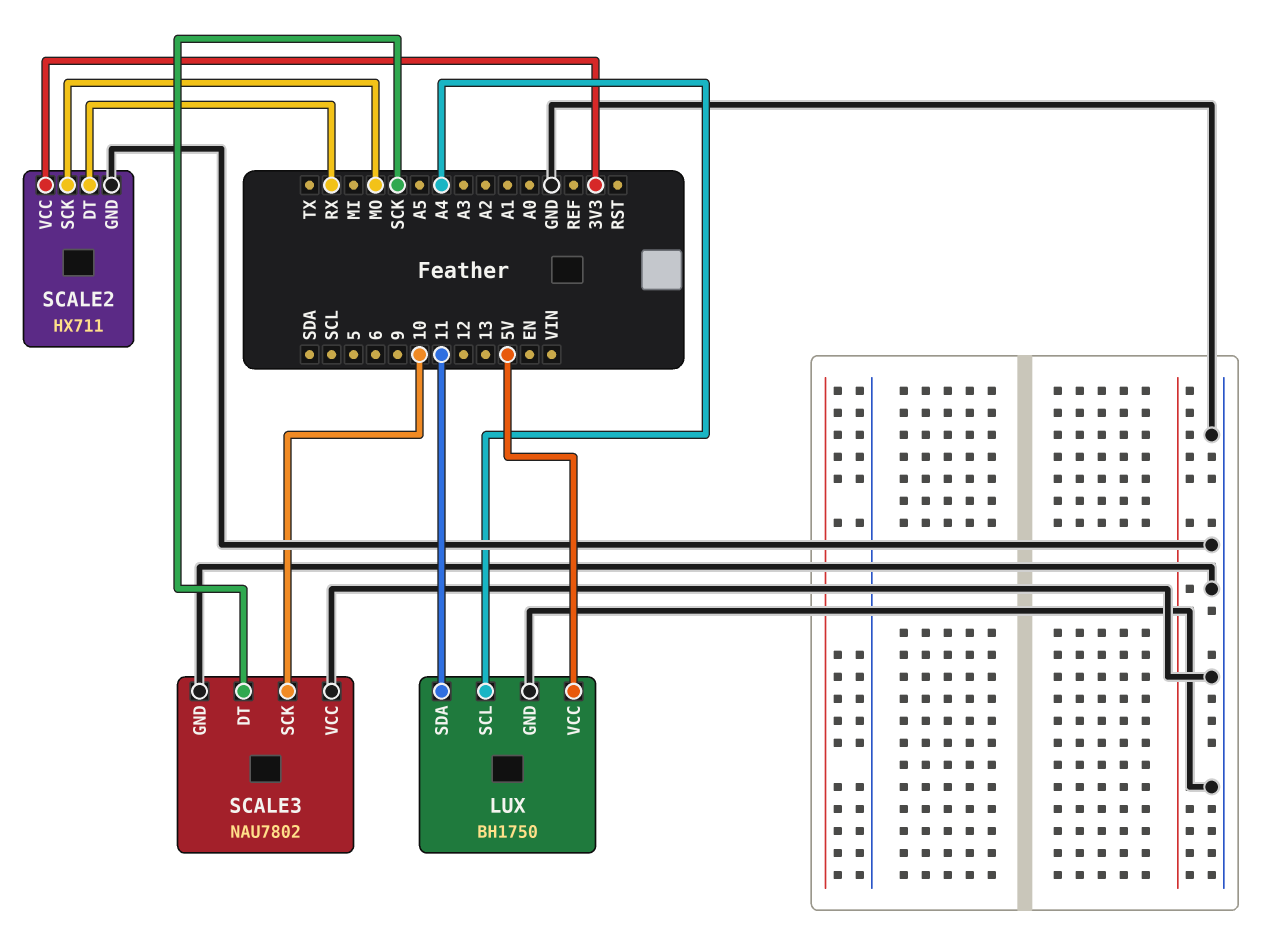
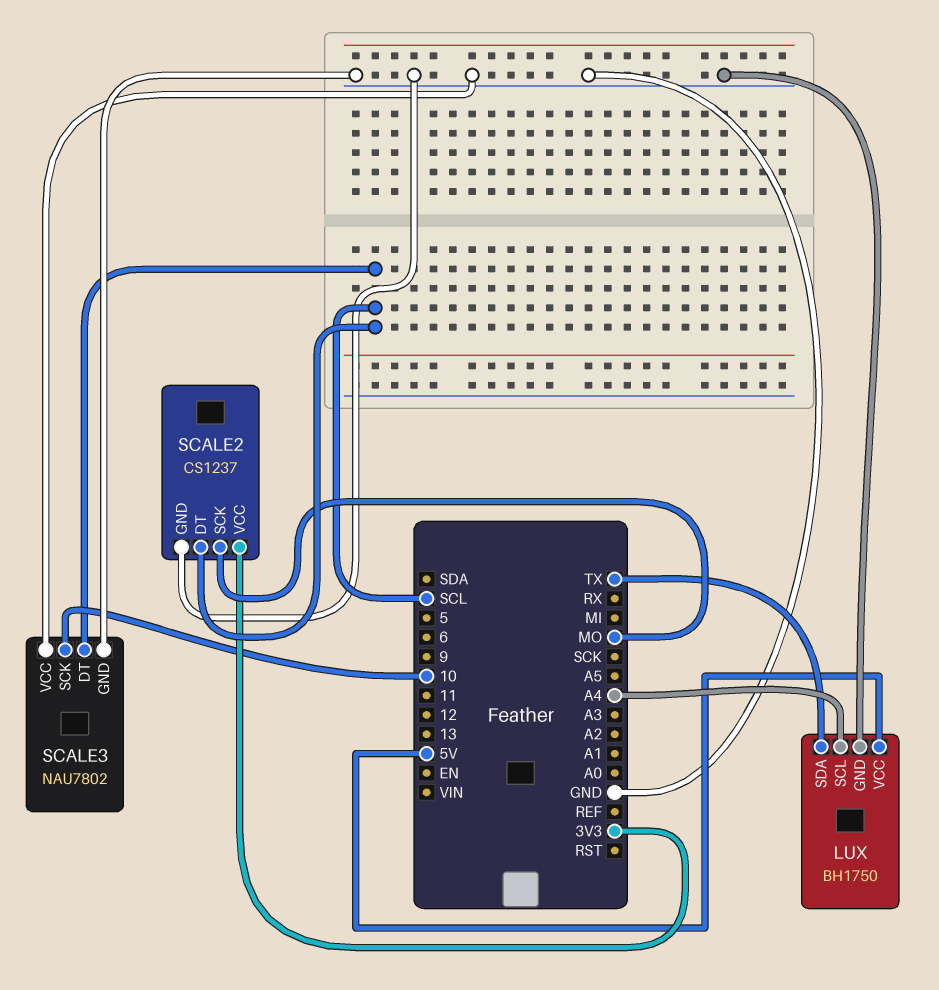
LUX pin SDA: 11 -> TX
SCALE2: HX711 -> CS1237
SCALE2 pin DT: RX -> SCL
SCALE3 pin DT: SCK -> SCL

